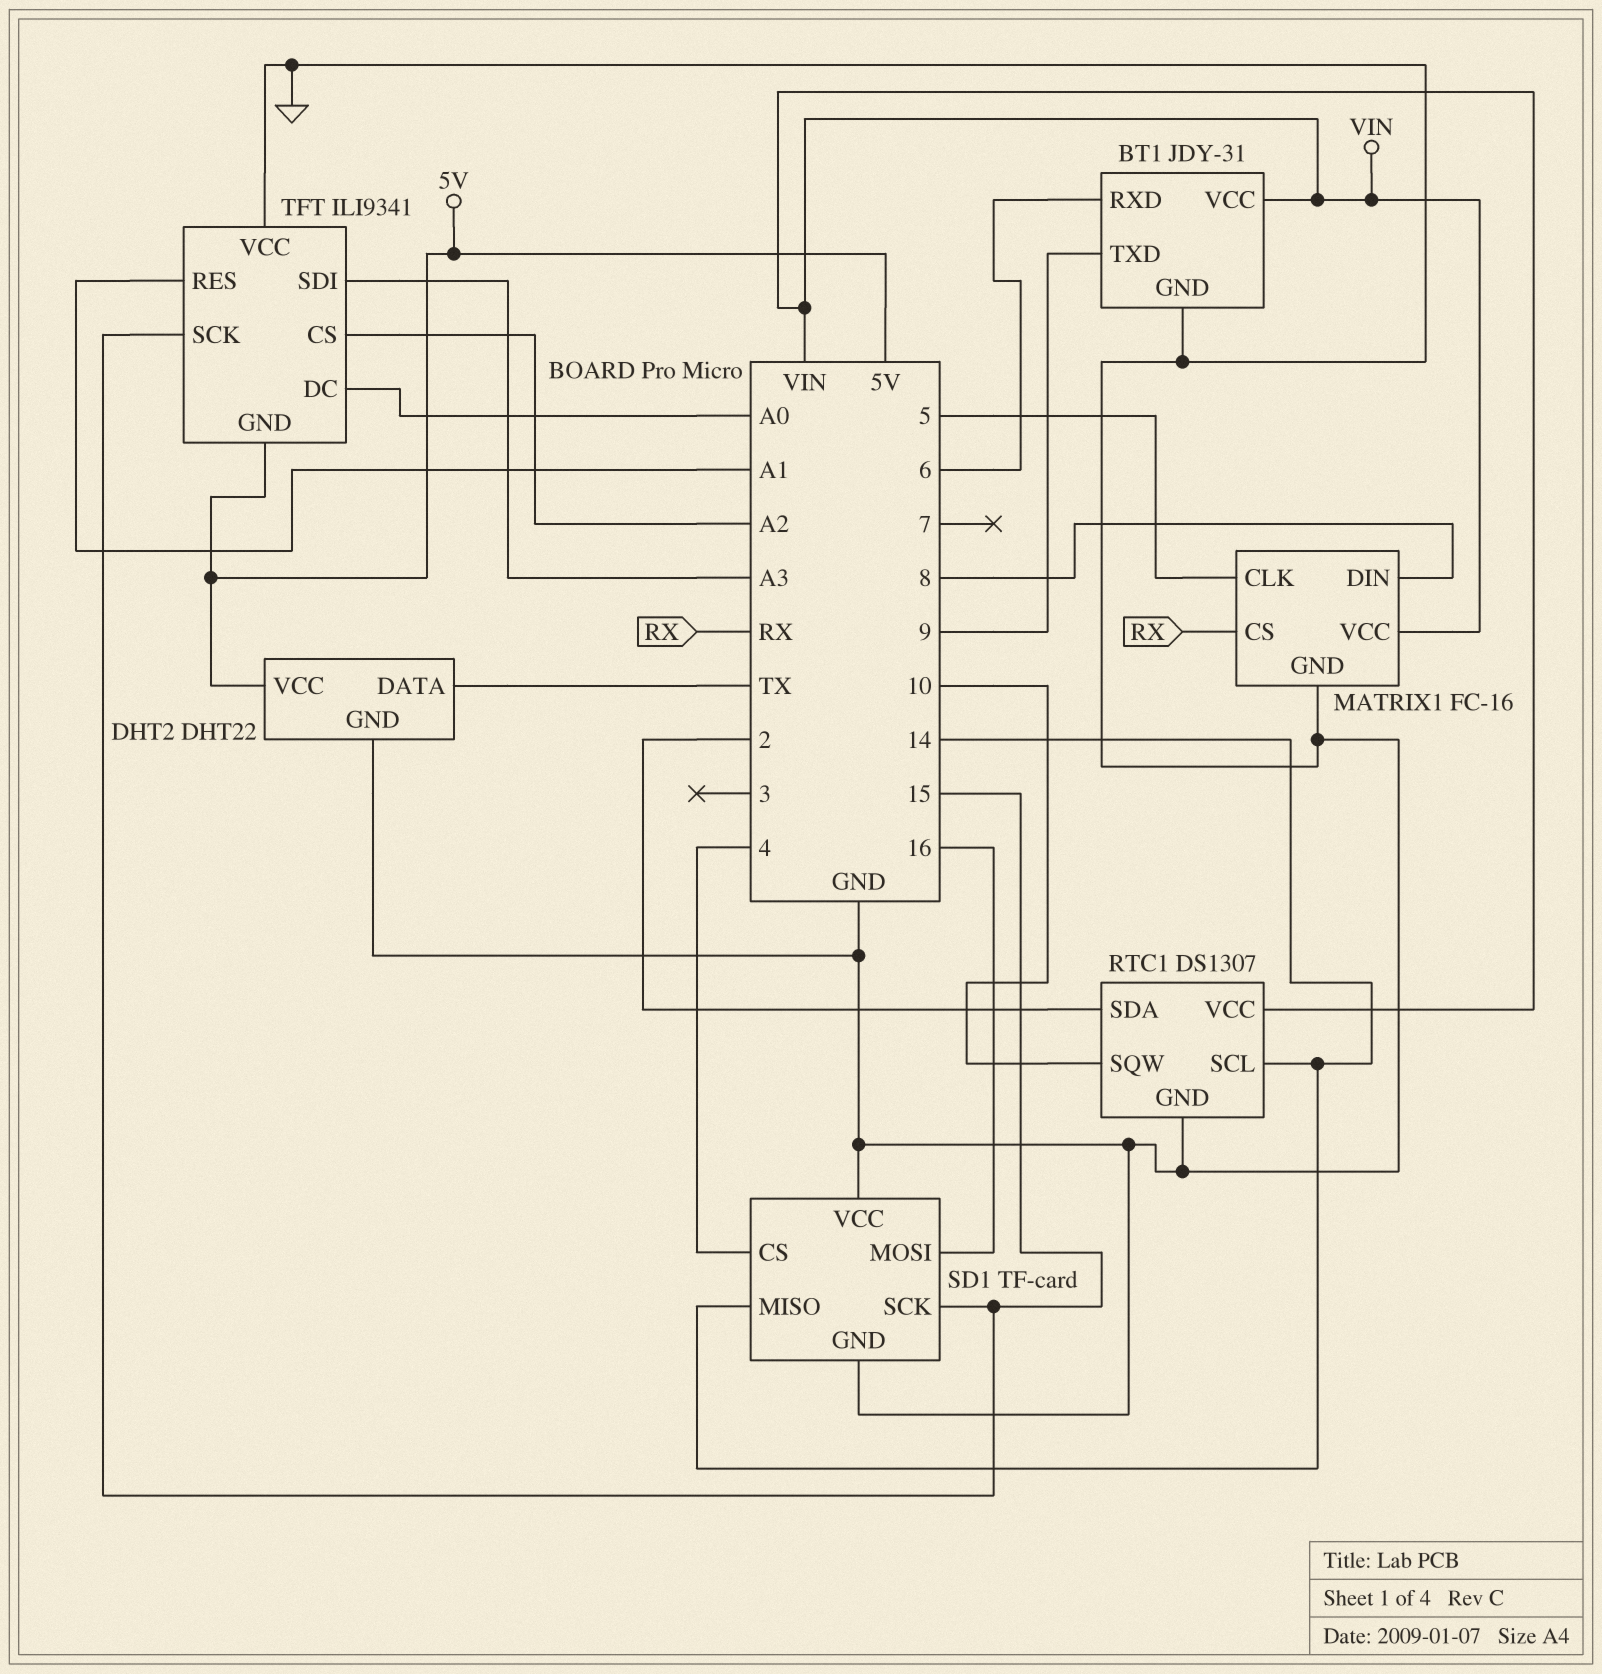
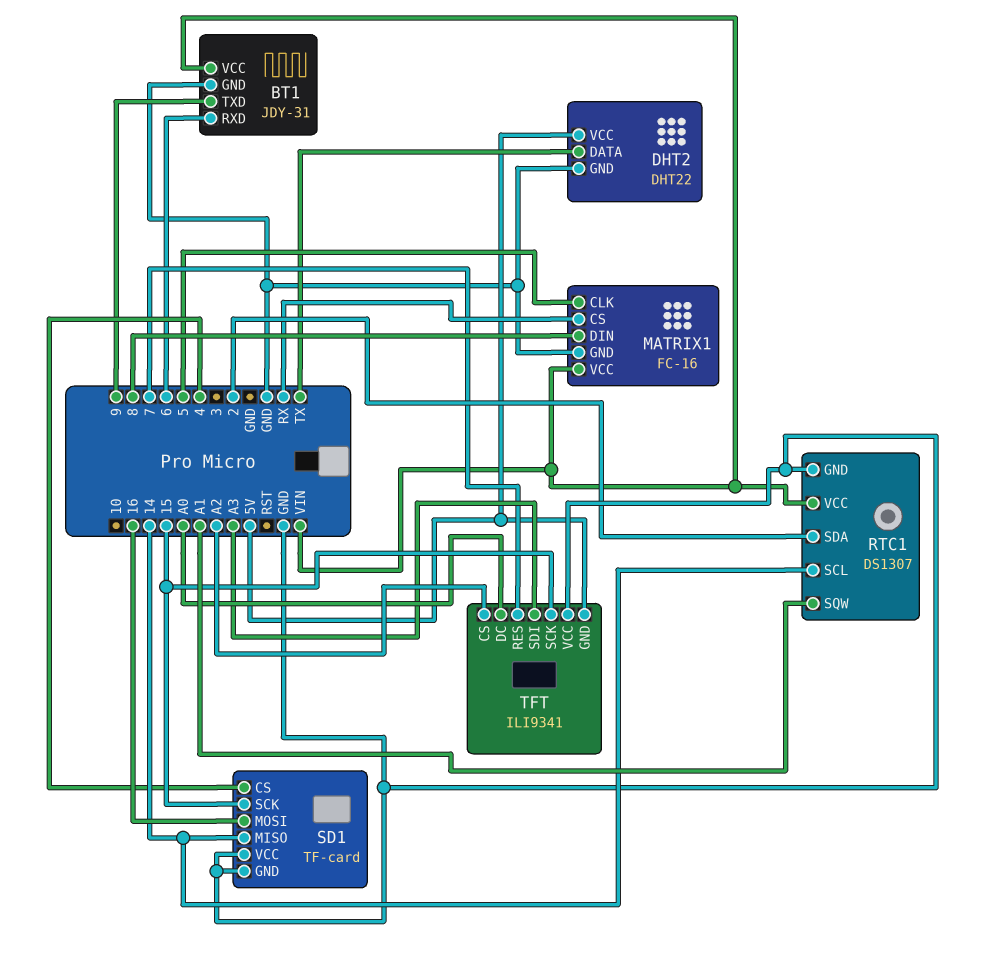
RTC1 pin SQW: 10 -> A1
TFT pin RES: A1 -> 7

